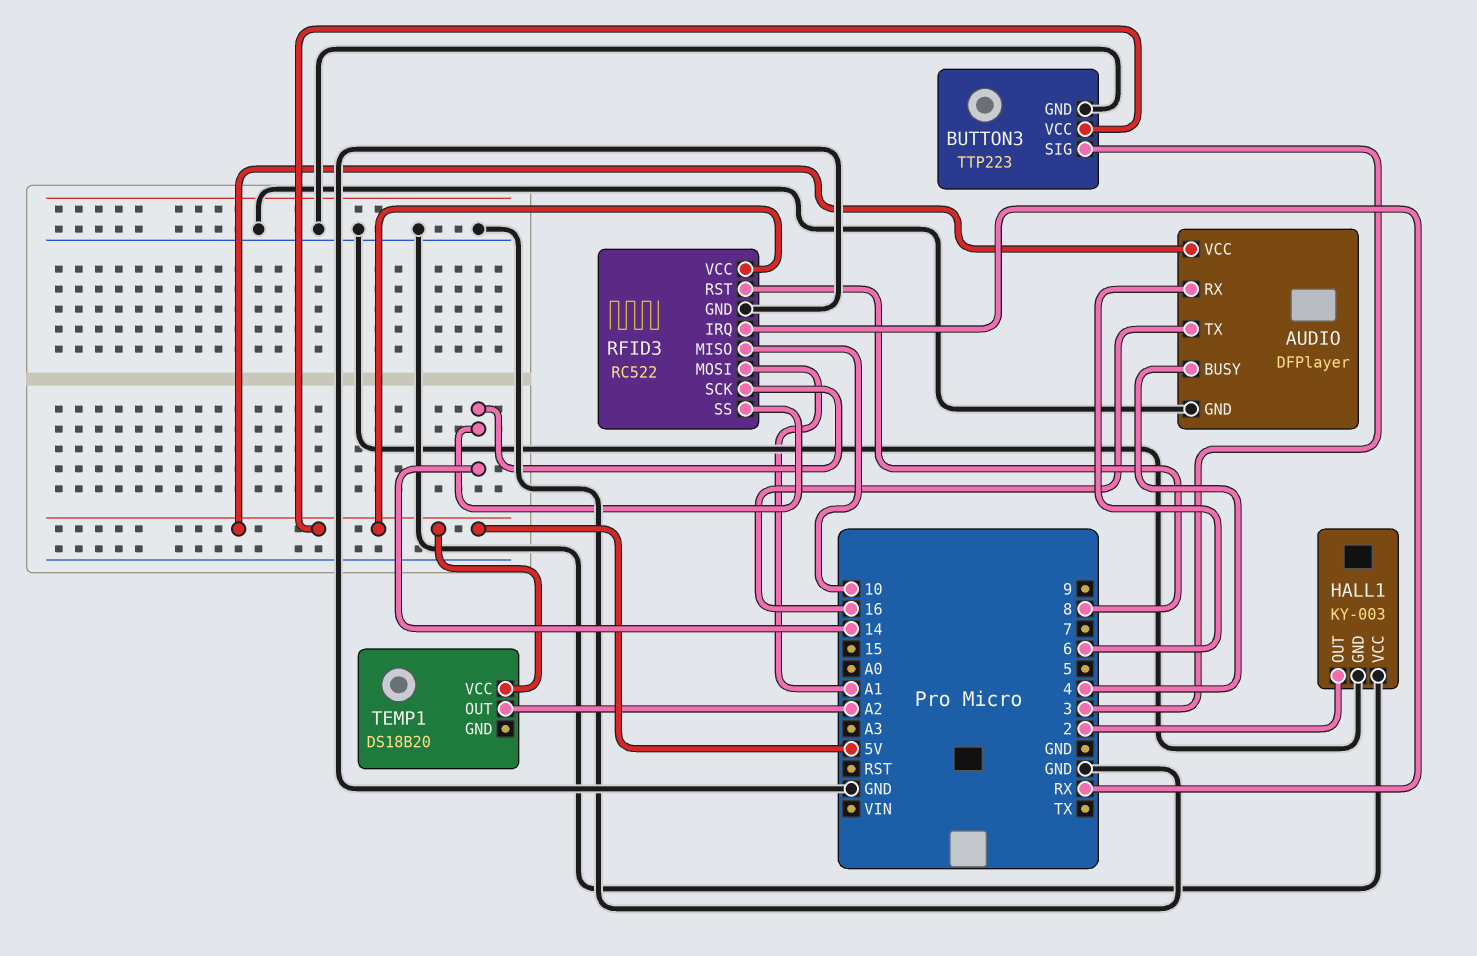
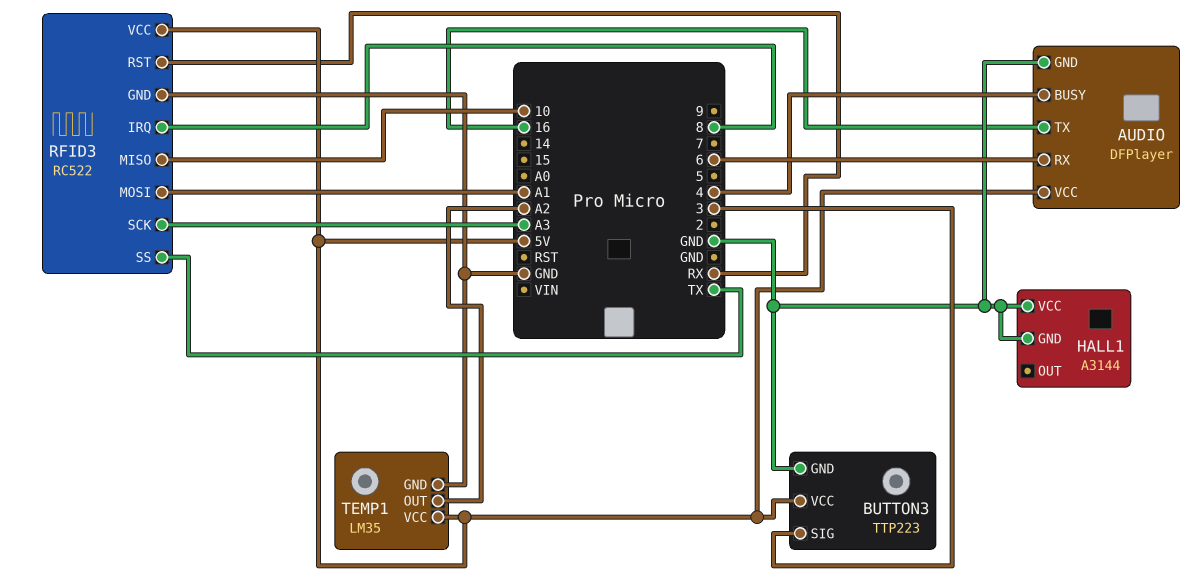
HALL1: KY-003 -> A3144
HALL1 pin OUT: 2 -> none
RFID3 pin IRQ: RX -> 8
RFID3 pin RST: 8 -> RX
RFID3 pin SCK: 14 -> A3
RFID3 pin SS: 14 -> TX
TEMP1: DS18B20 -> LM35
TEMP1 pin GND: none -> GND

